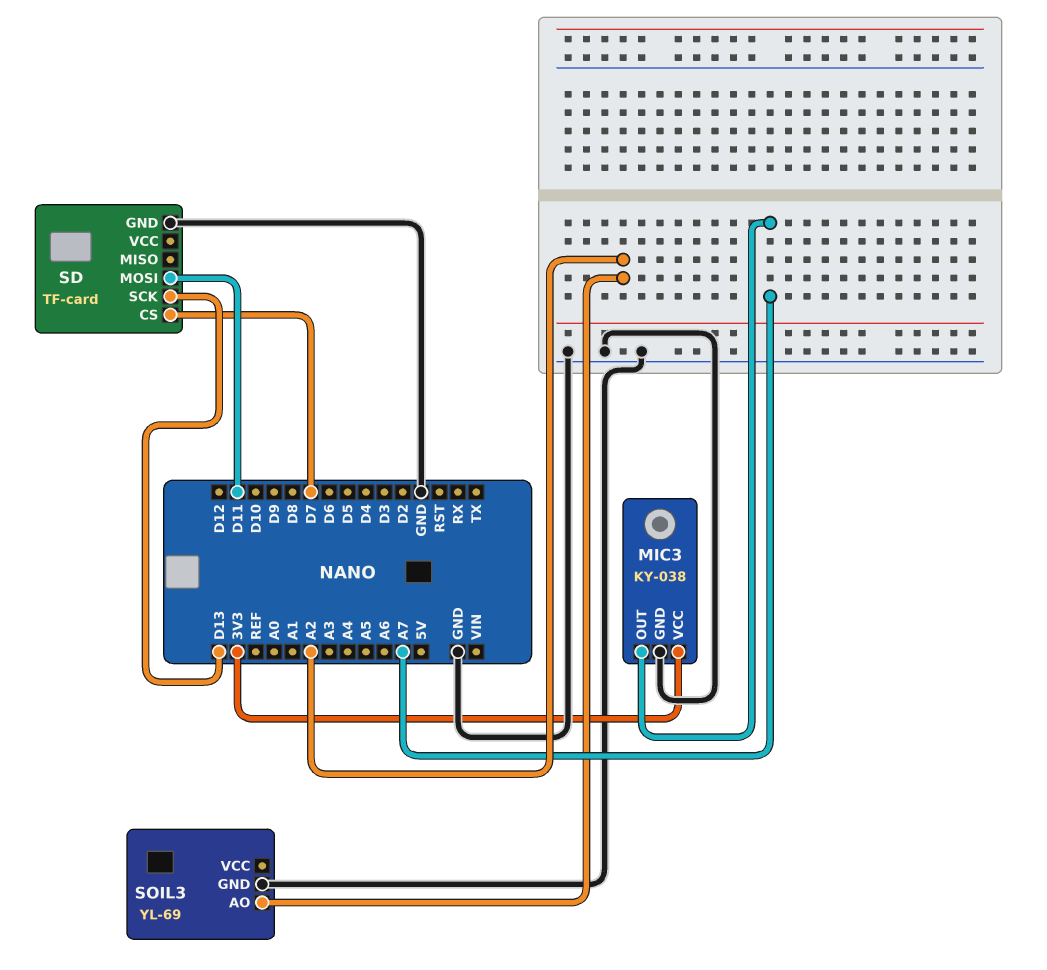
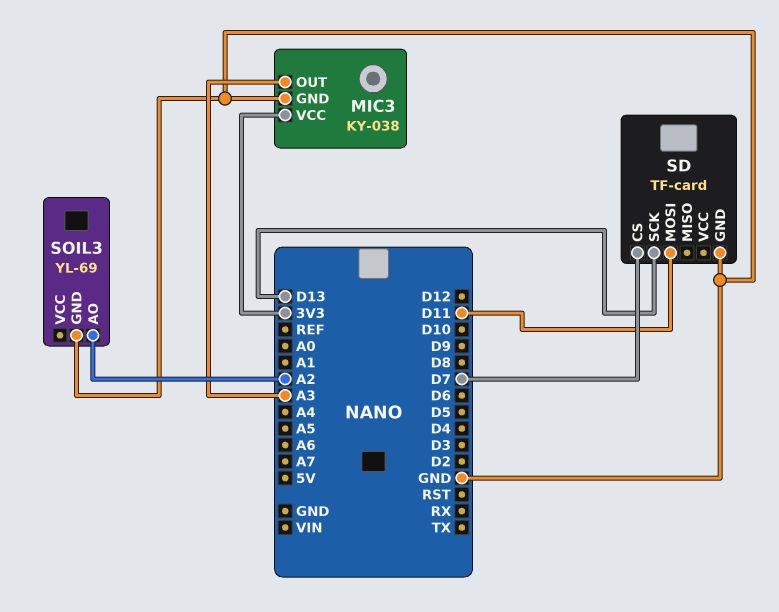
MIC3 pin OUT: A7 -> A3

